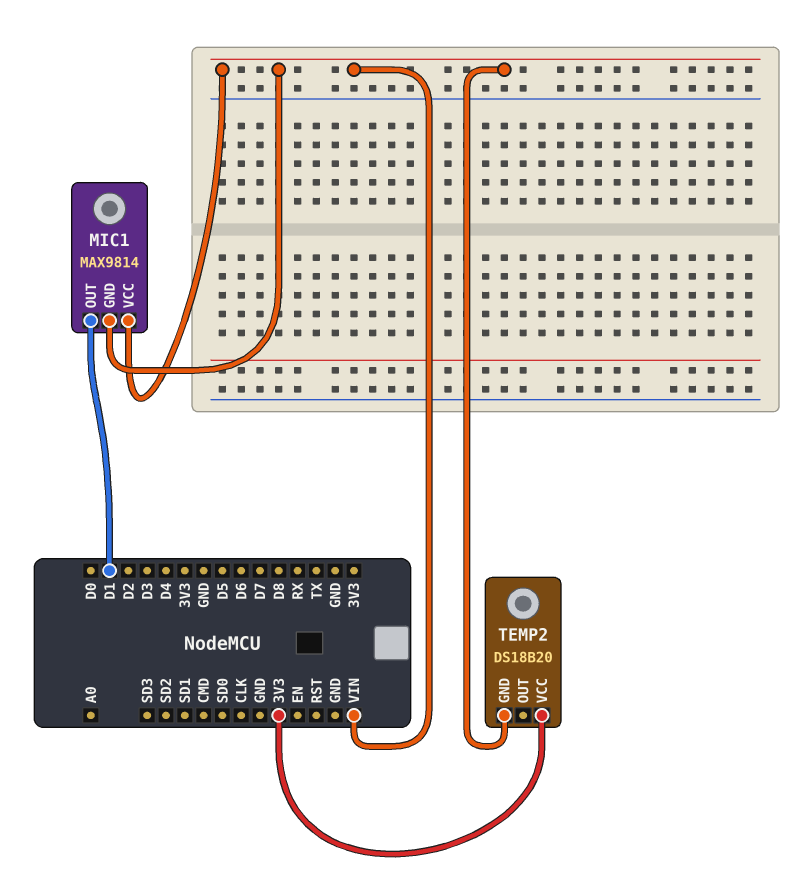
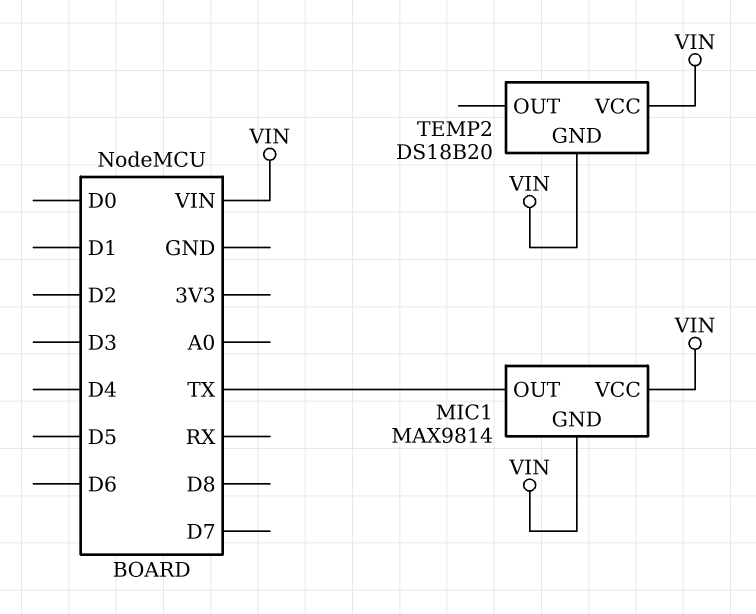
MIC1 pin OUT: D1 -> TX
TEMP2 pin VCC: 3V3 -> VIN

